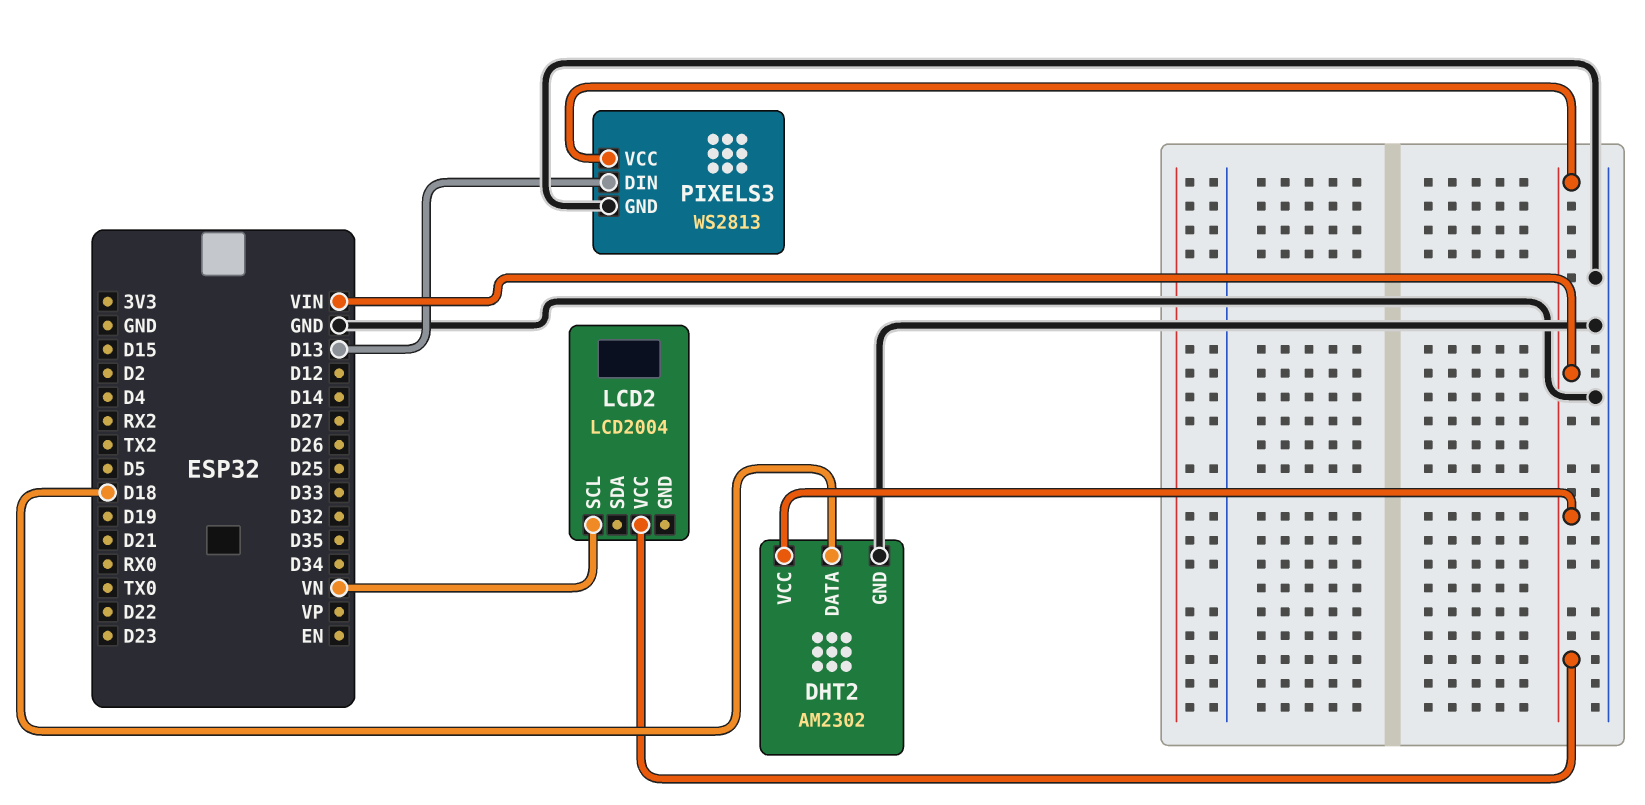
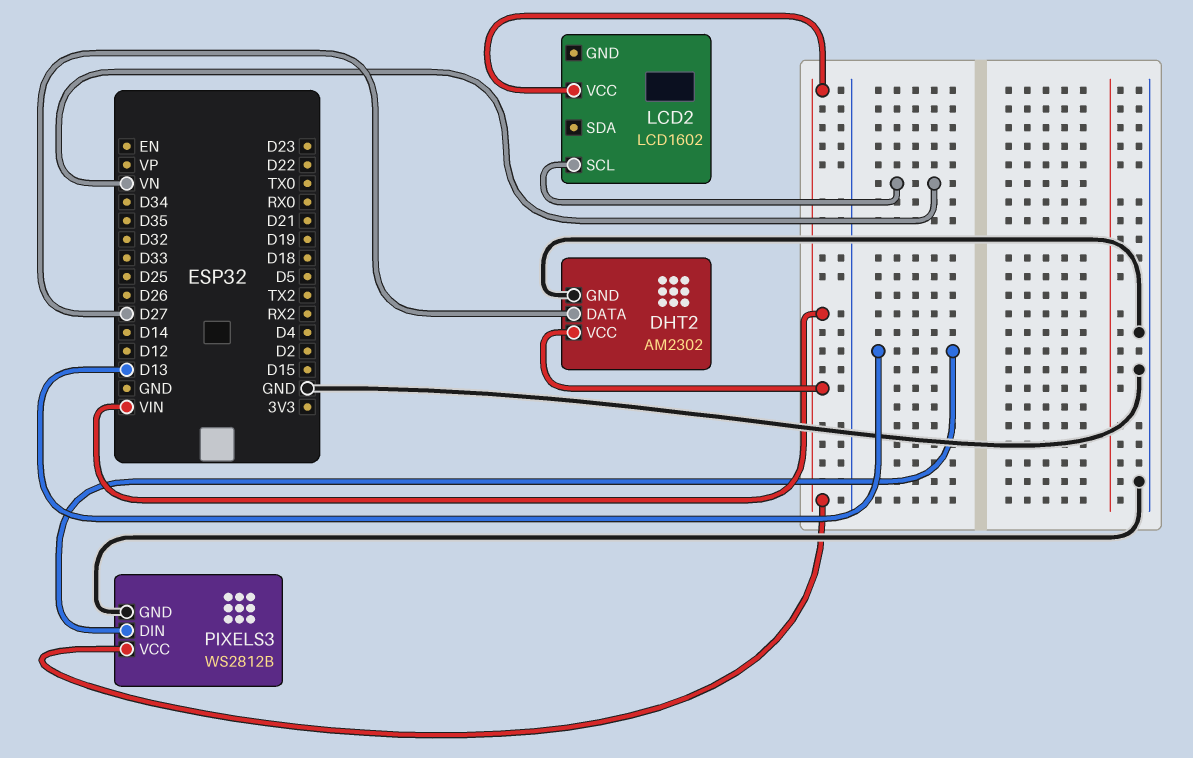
DHT2 pin DATA: D18 -> D27
LCD2: LCD2004 -> LCD1602
PIXELS3: WS2813 -> WS2812B

